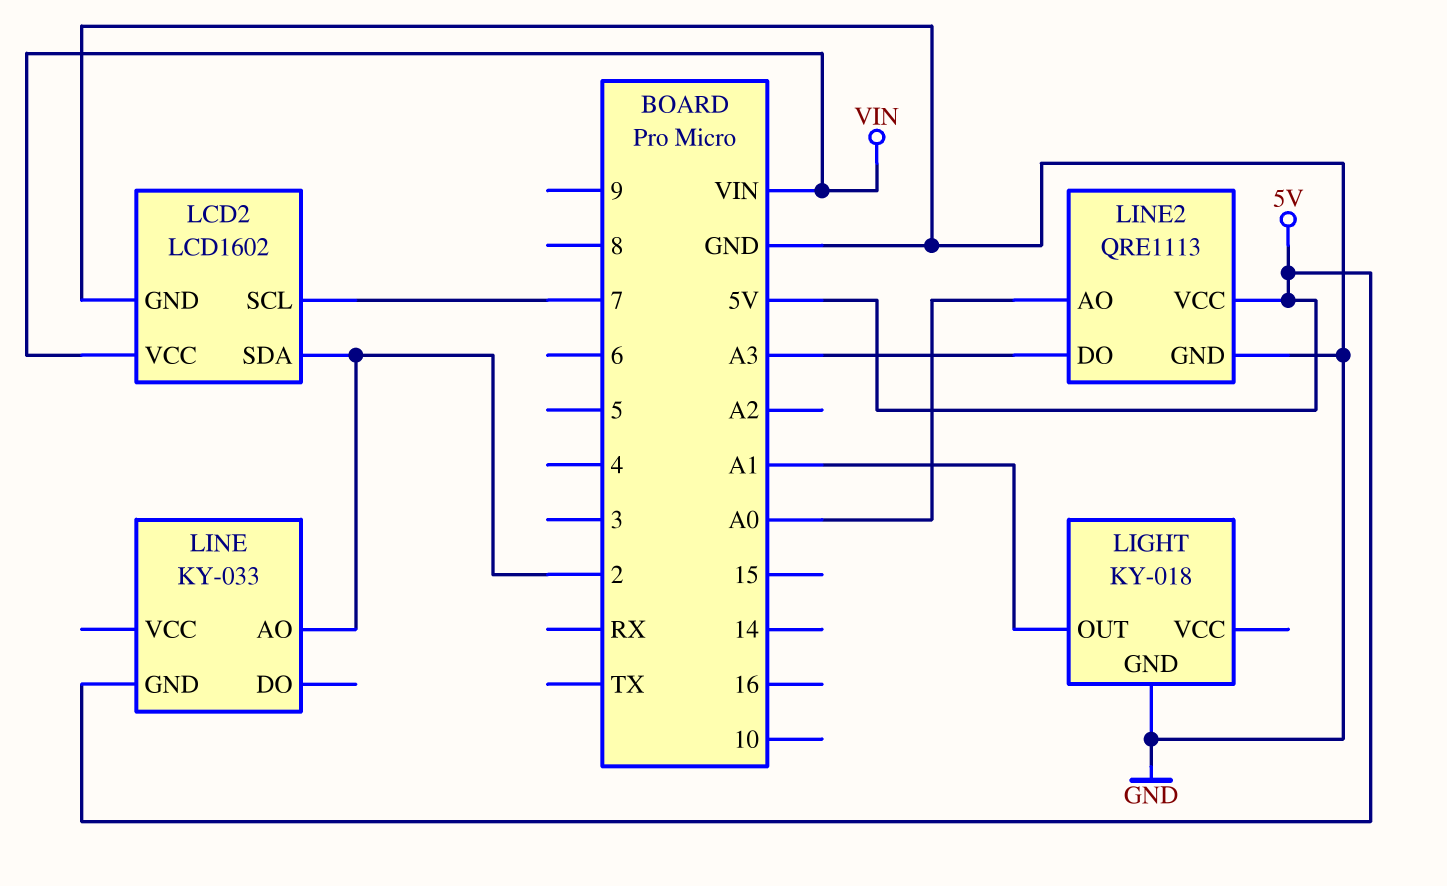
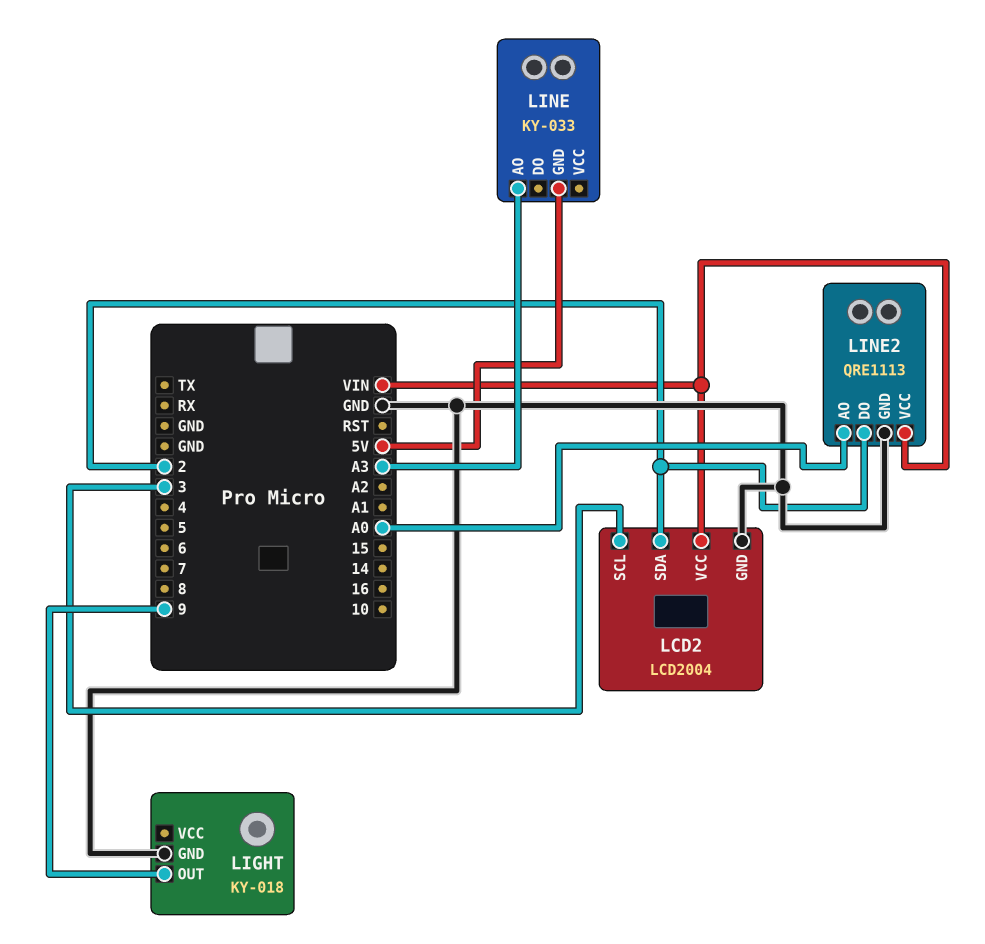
LCD2: LCD1602 -> LCD2004
LCD2 pin SCL: 7 -> 3
LIGHT pin OUT: A1 -> 9
LINE pin AO: 2 -> A3
LINE2 pin DO: A3 -> 2
LINE2 pin VCC: 5V -> VIN

